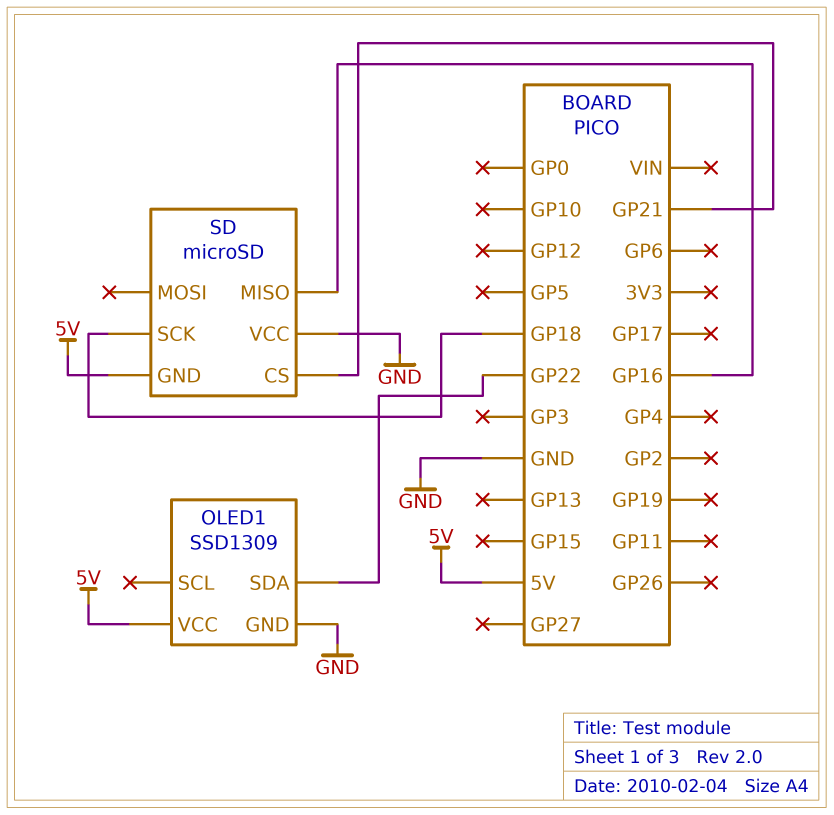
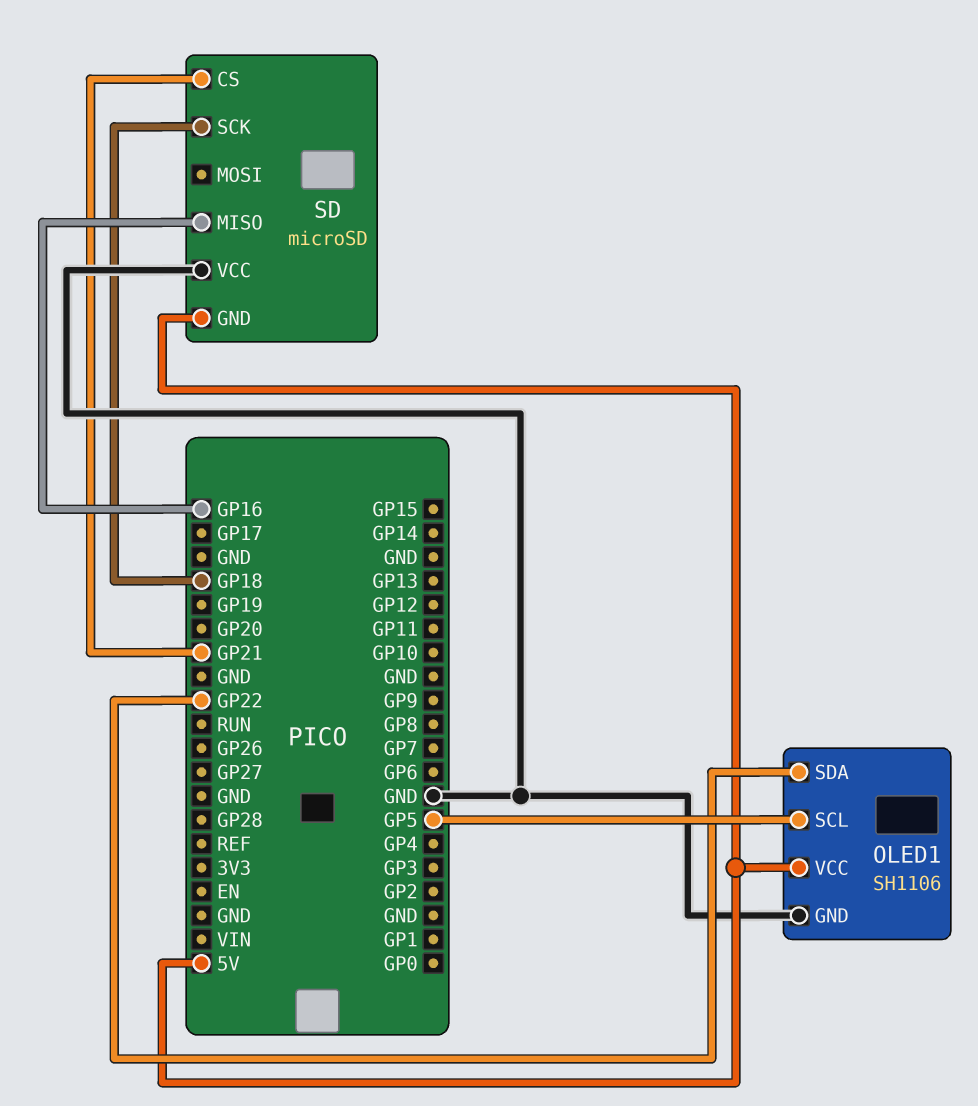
OLED1: SSD1309 -> SH1106
OLED1 pin SCL: none -> GP5

